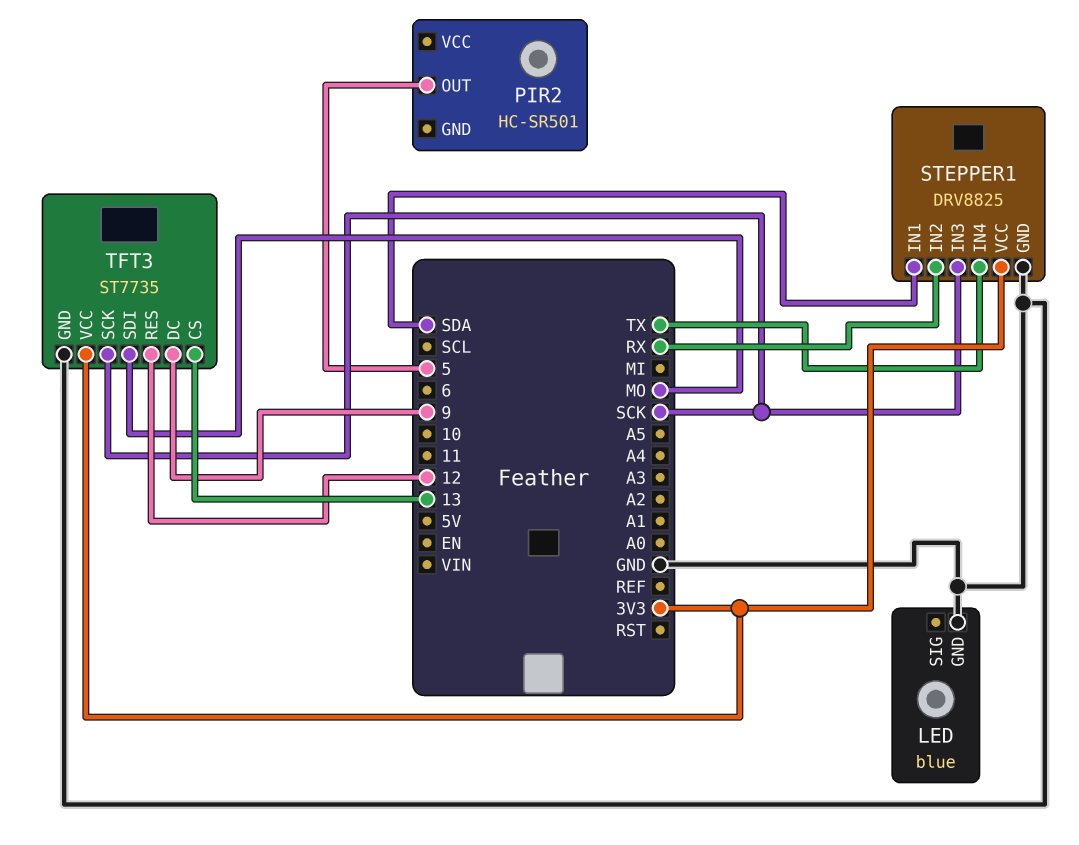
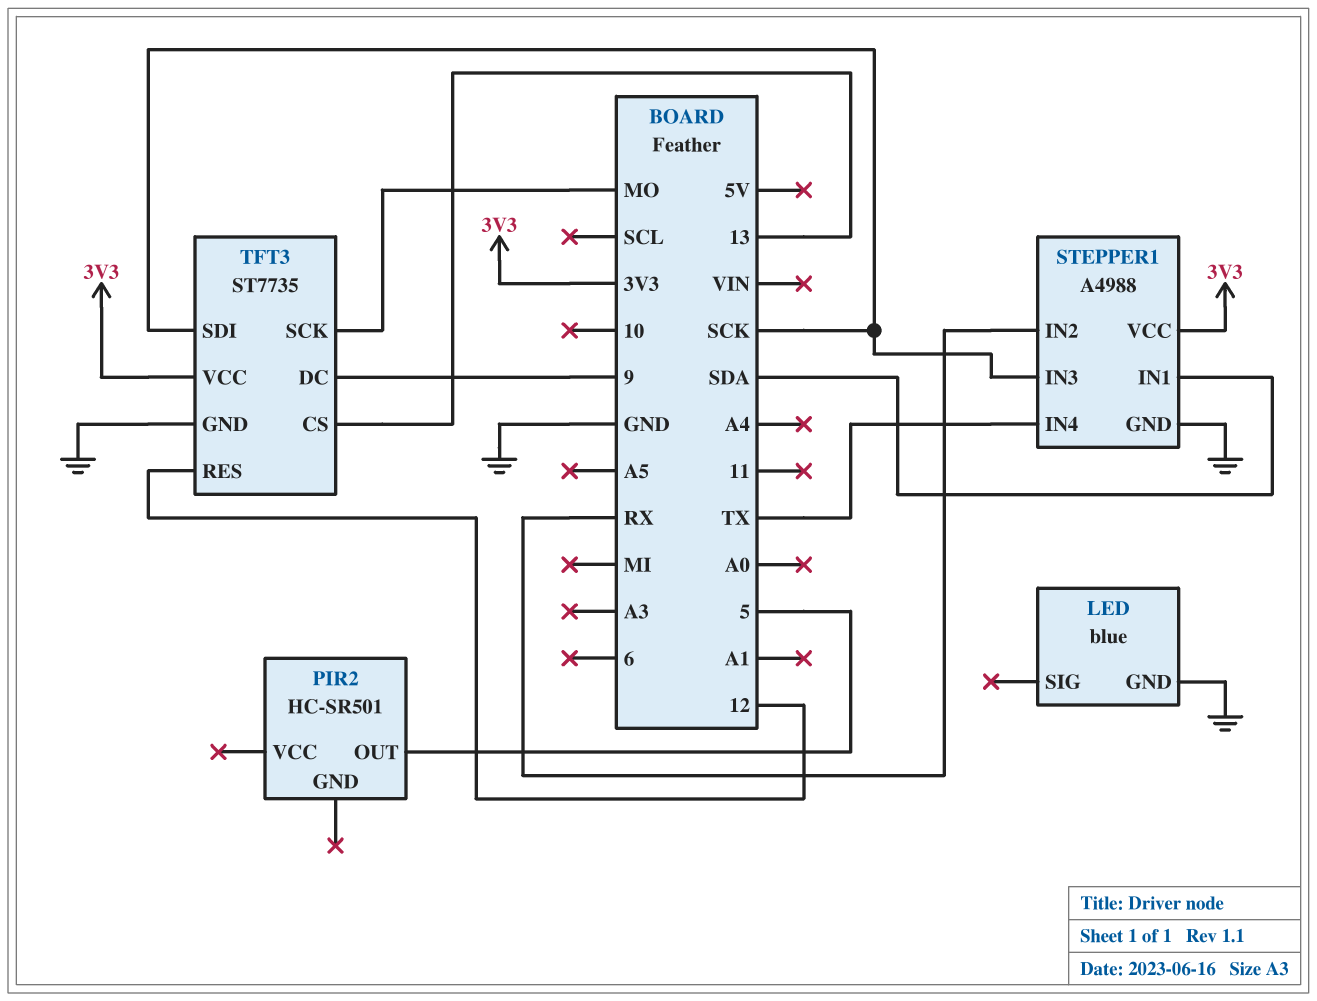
STEPPER1: DRV8825 -> A4988
TFT3 pin SCK: SCK -> MO
TFT3 pin SDI: MO -> SCK

